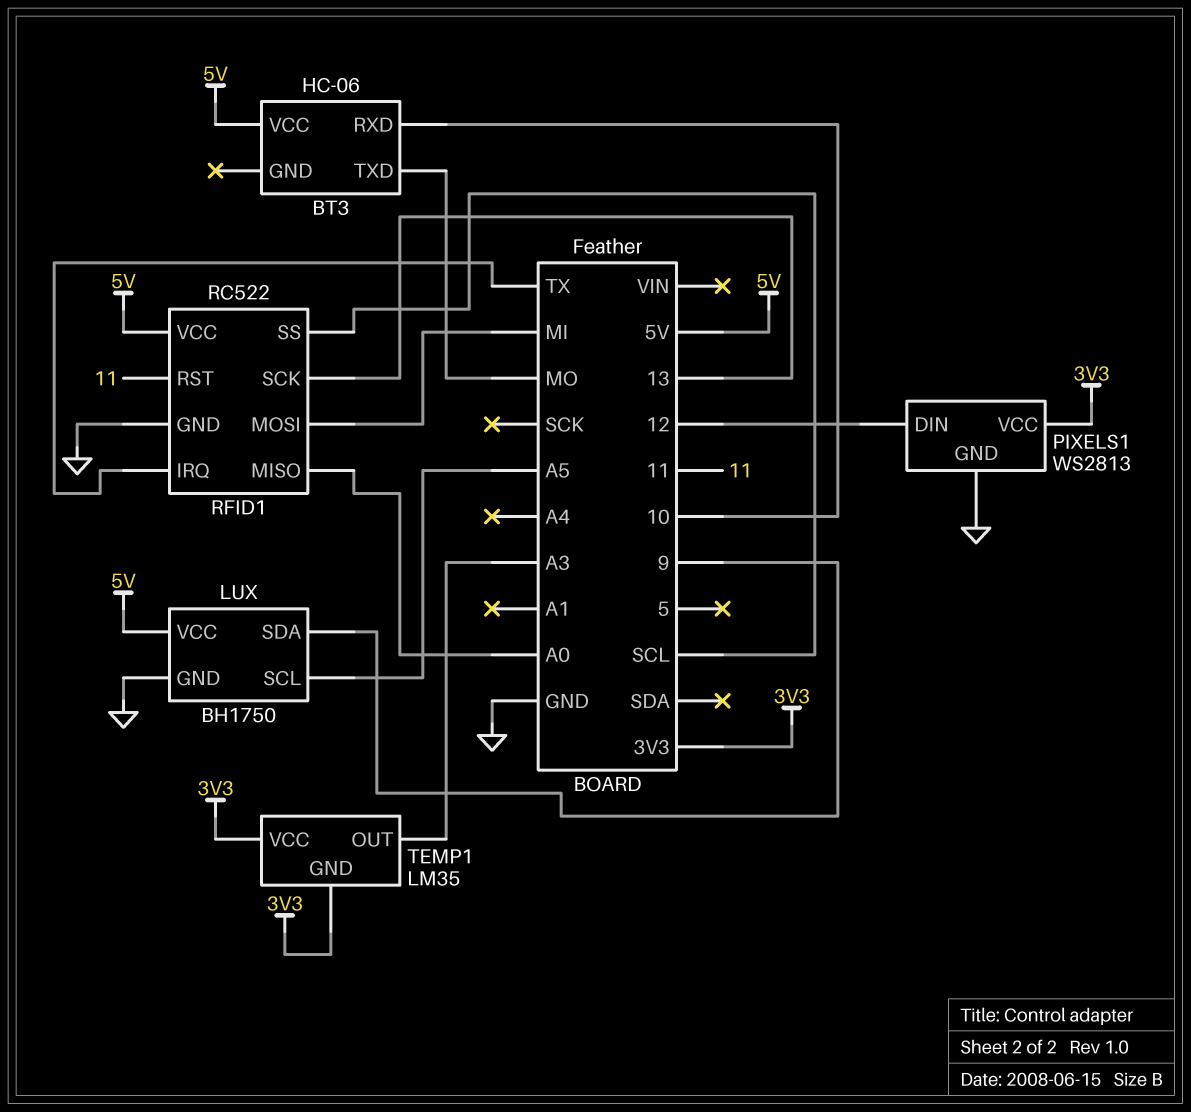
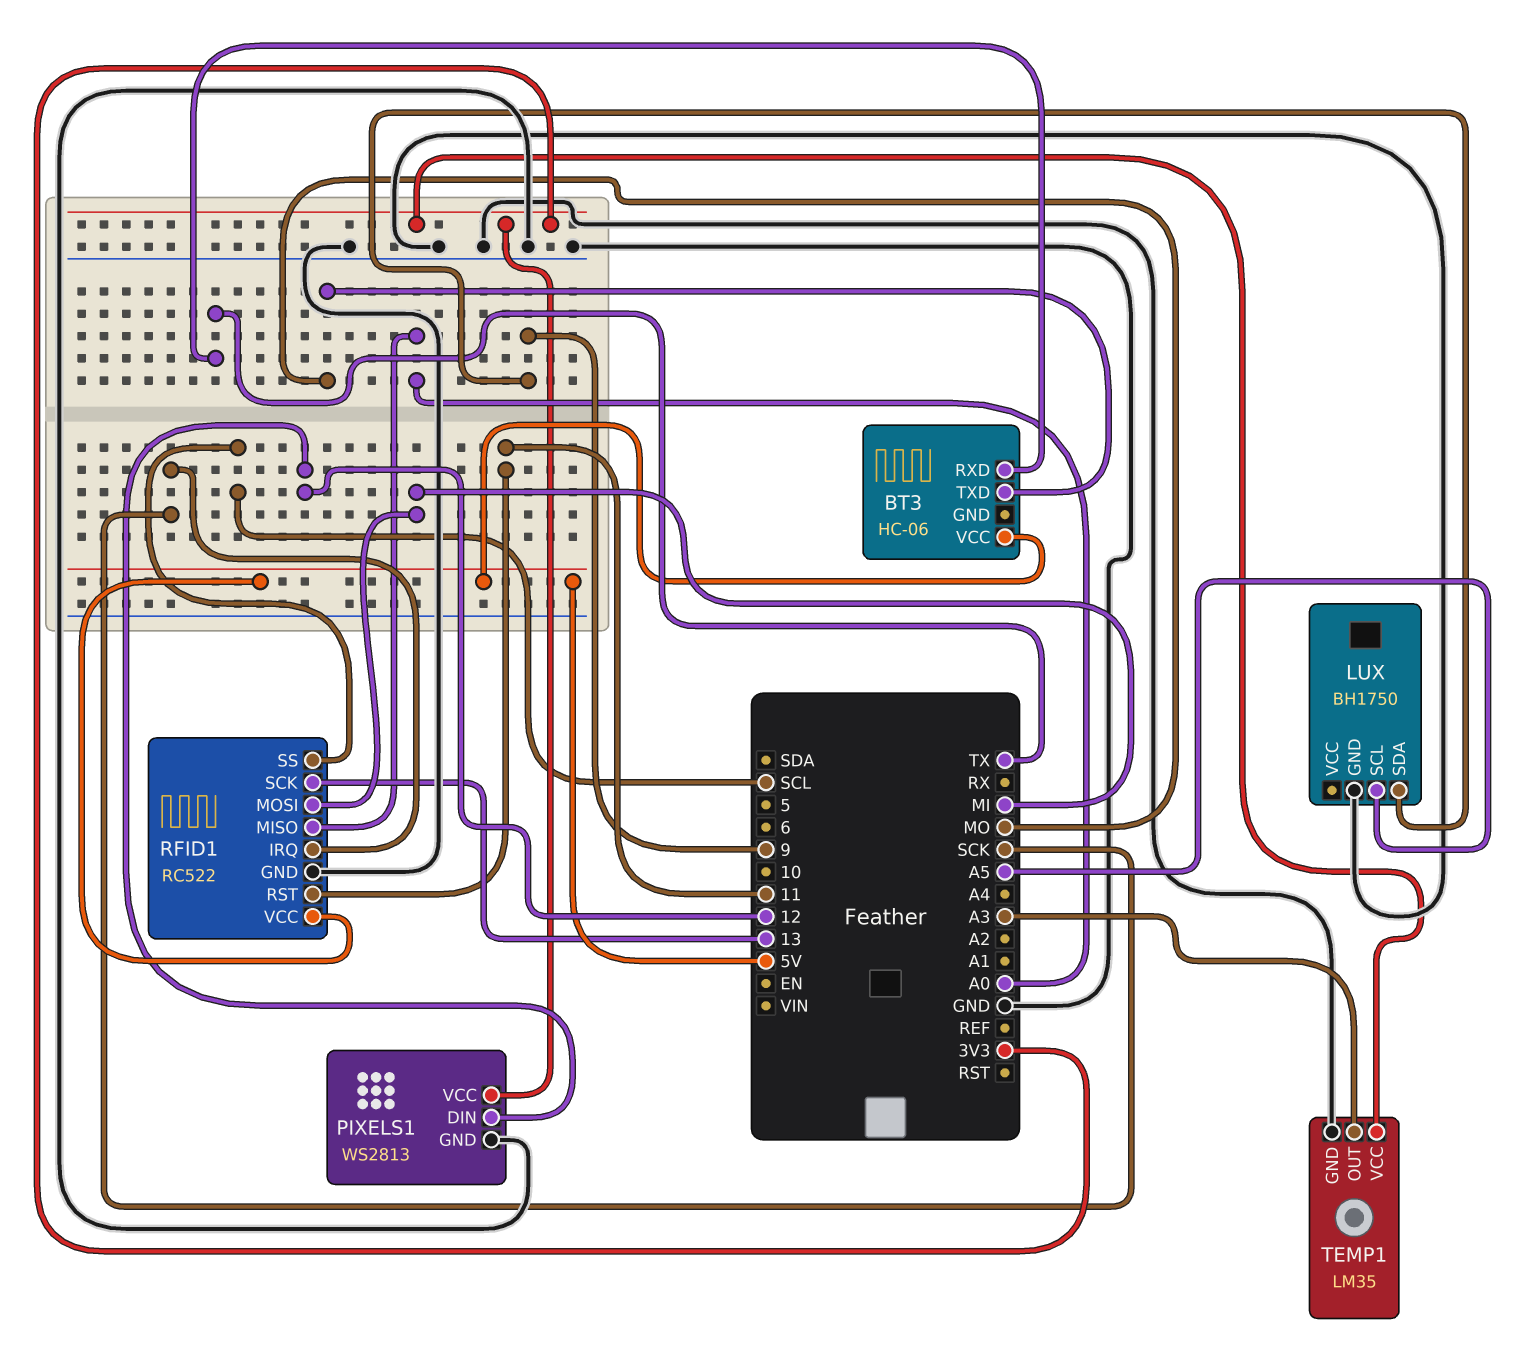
BT3 pin RXD: 10 -> TX
LUX pin VCC: 5V -> none
RFID1 pin IRQ: TX -> SCK
TEMP1 pin GND: 3V3 -> GND

